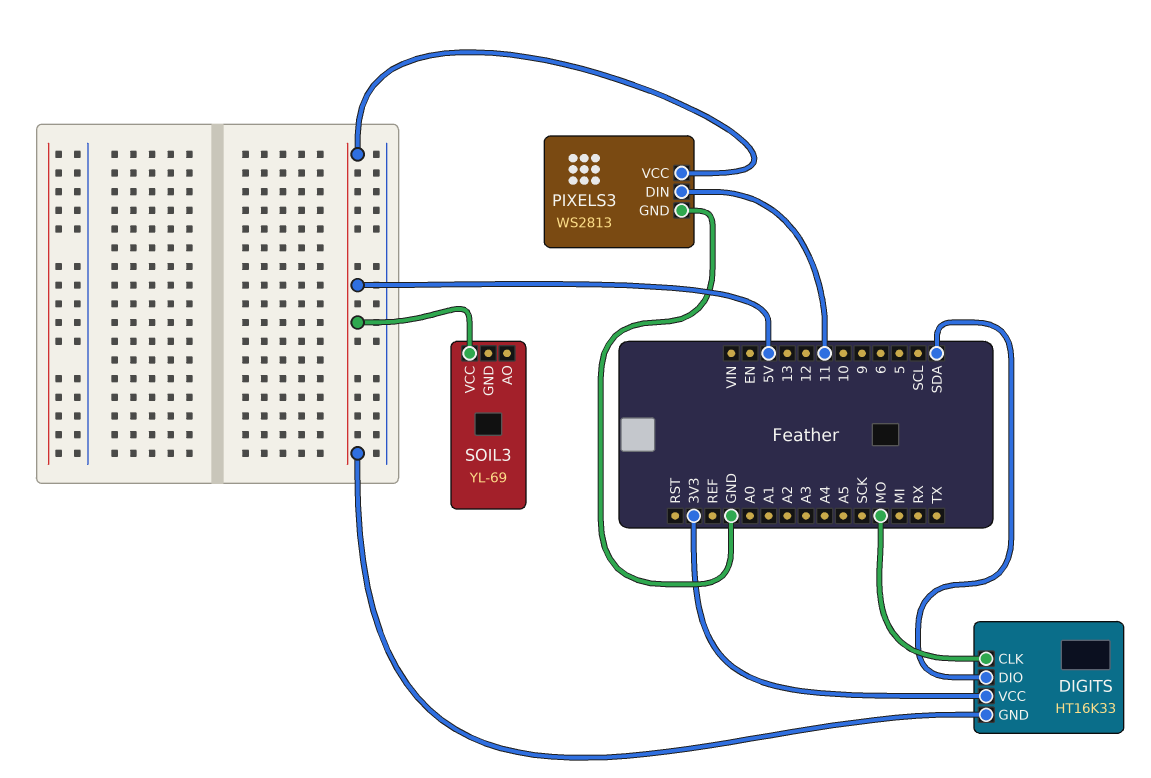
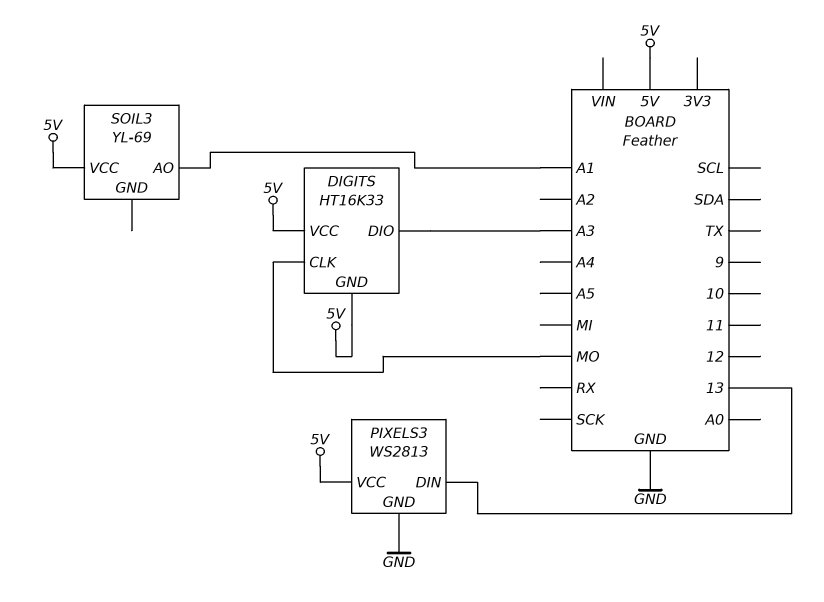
DIGITS pin DIO: SDA -> A3
DIGITS pin VCC: 3V3 -> 5V
PIXELS3 pin DIN: 11 -> 13
SOIL3 pin AO: none -> A1

